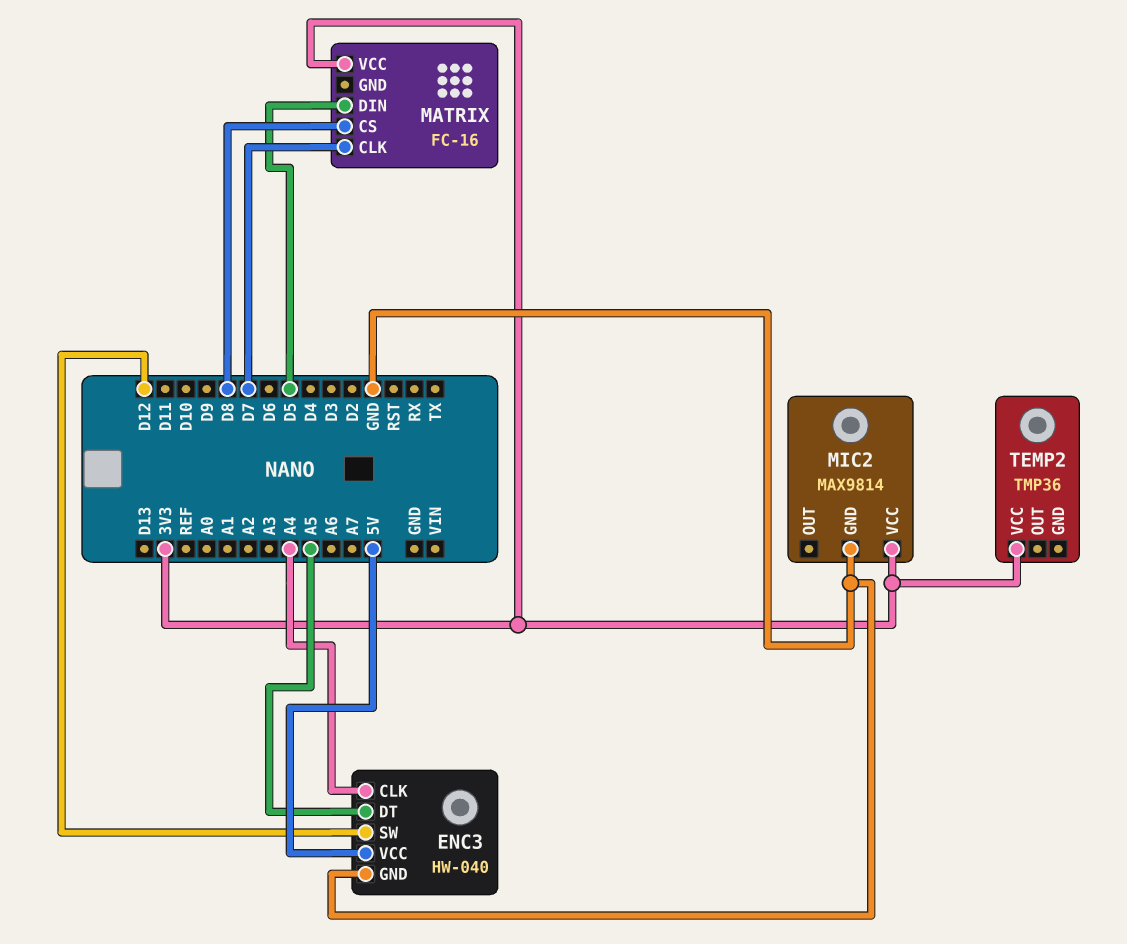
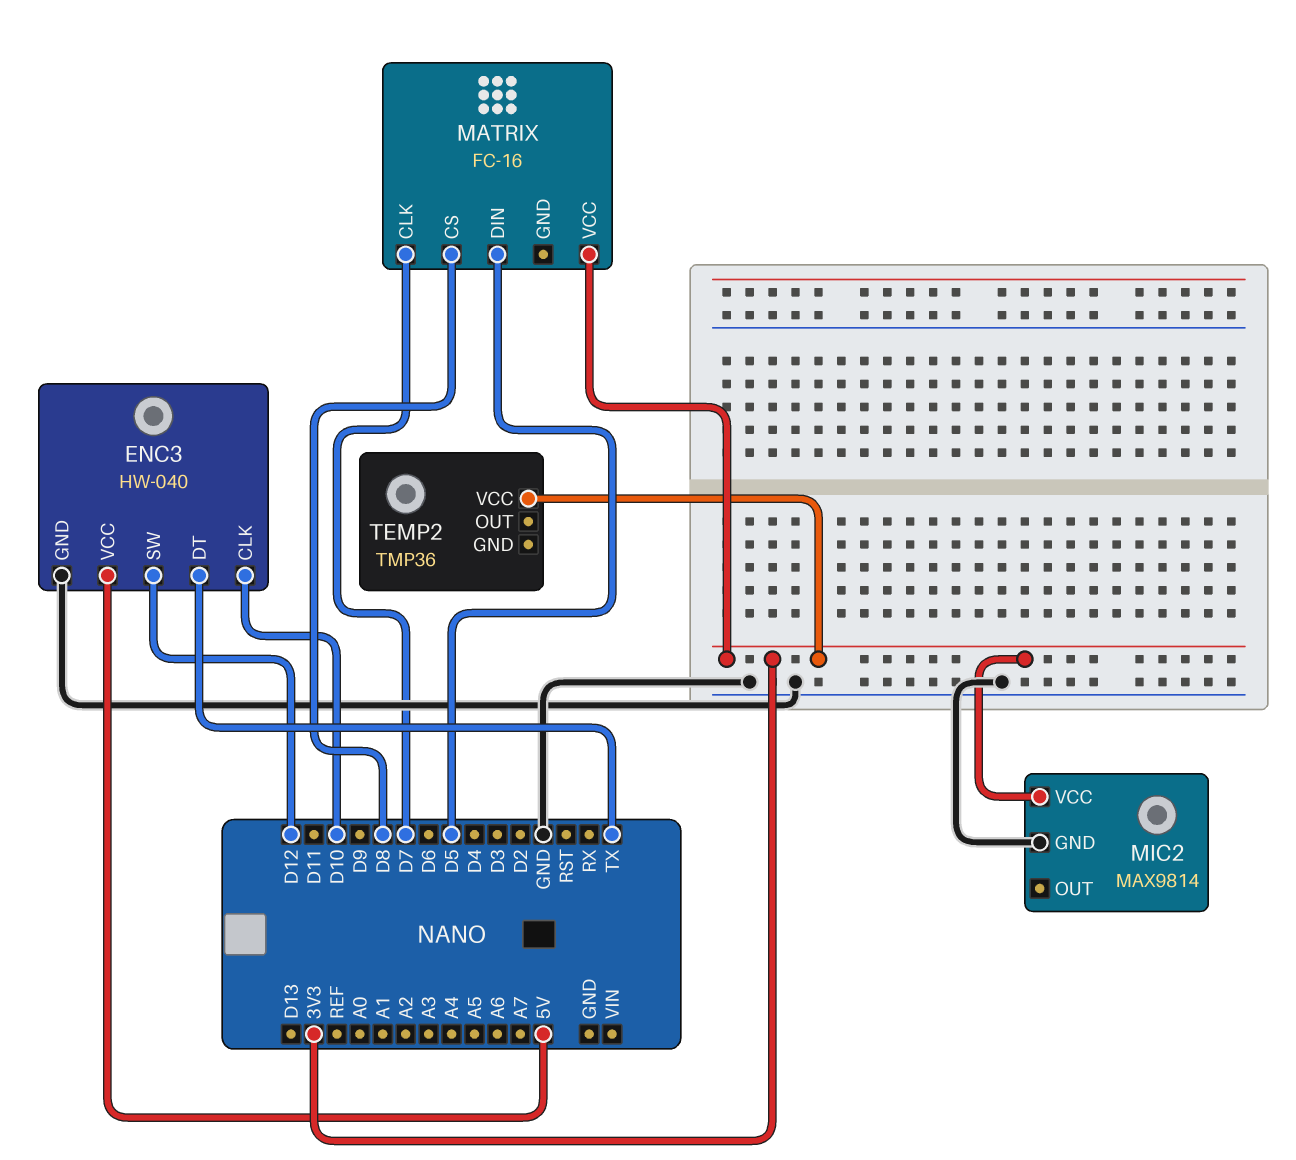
ENC3 pin CLK: A4 -> D10
ENC3 pin DT: A5 -> TX

